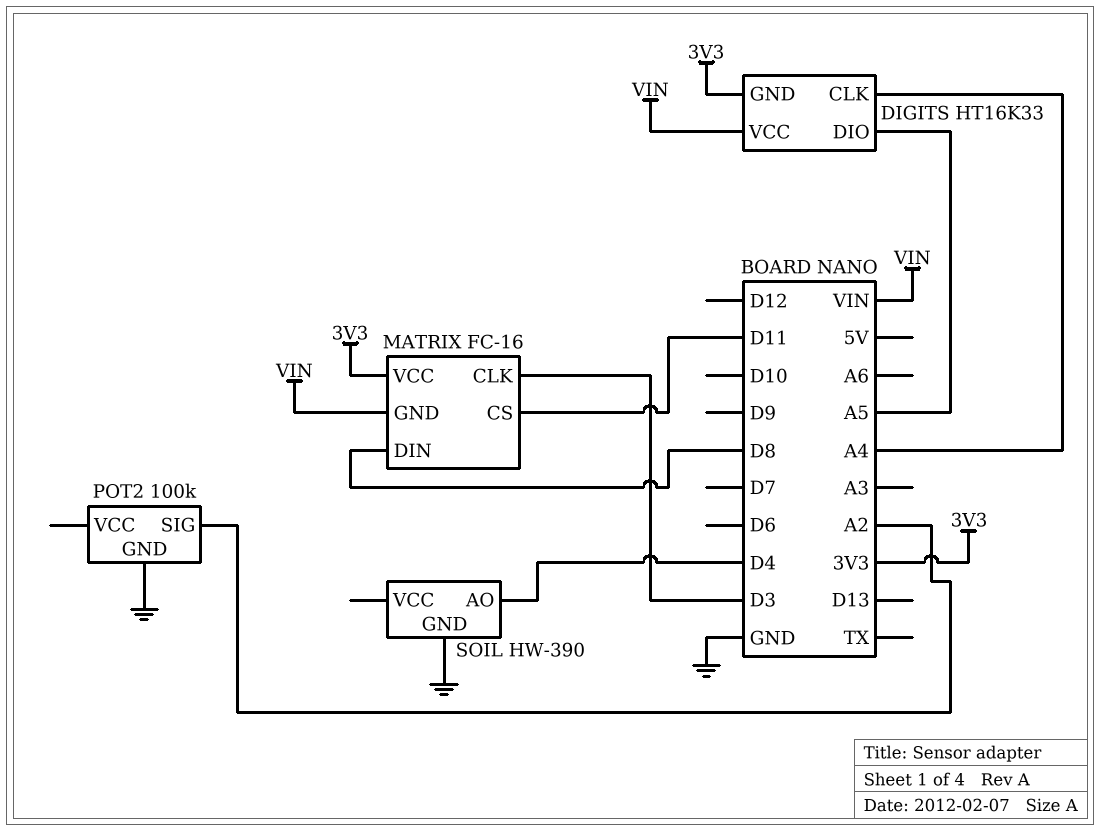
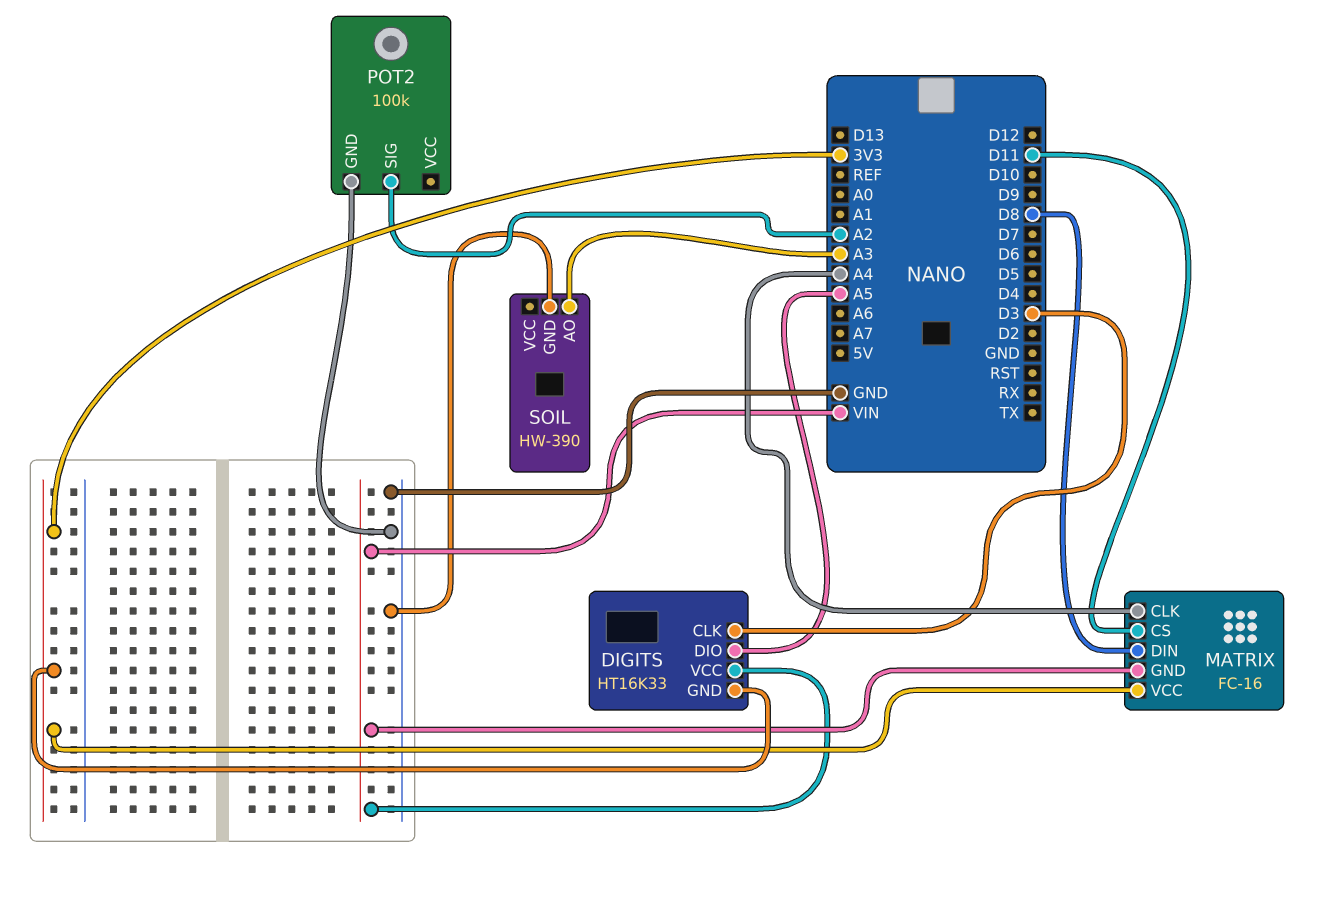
DIGITS pin CLK: A4 -> D3
MATRIX pin CLK: D3 -> A4
SOIL pin AO: D4 -> A3

